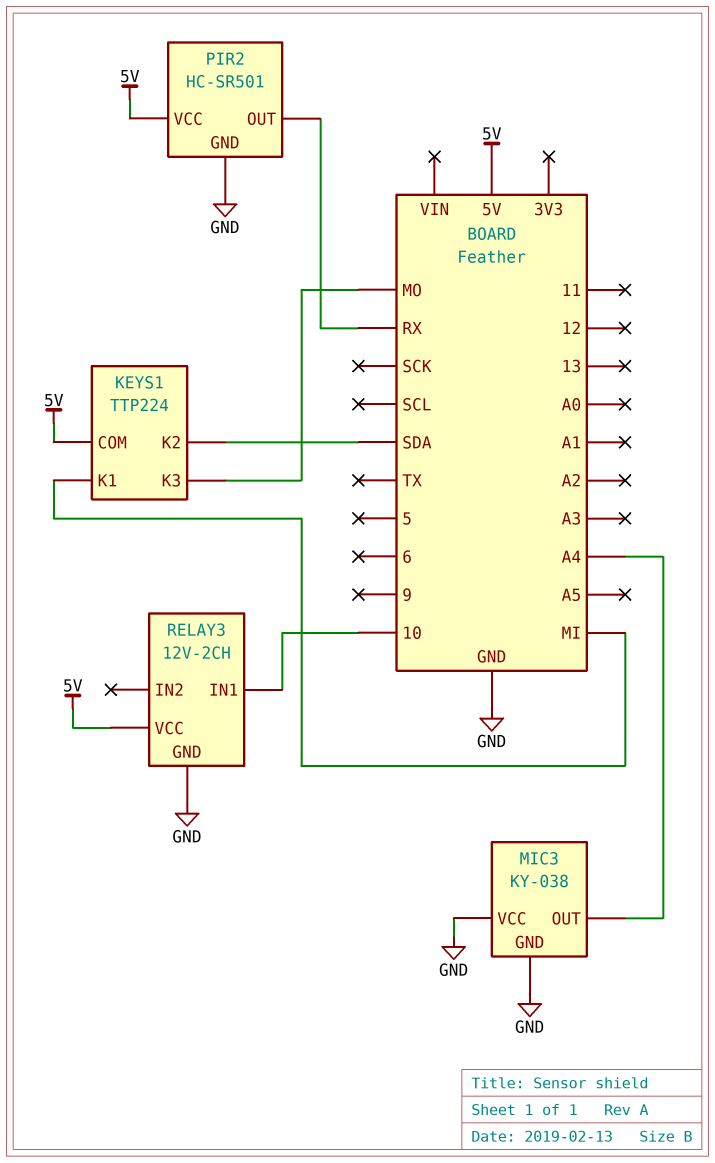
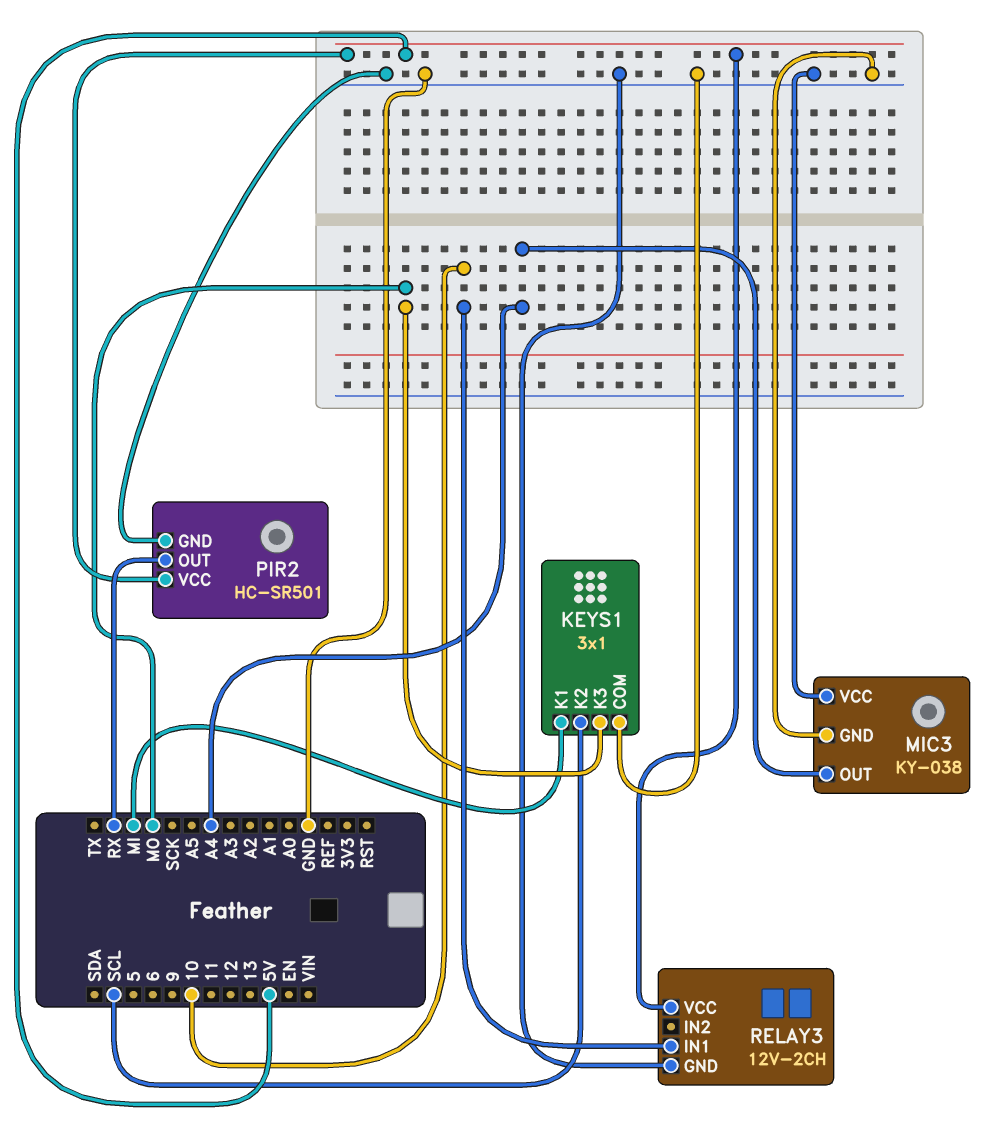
KEYS1: TTP224 -> 3x1
KEYS1 pin COM: 5V -> GND
KEYS1 pin K2: SDA -> SCL

